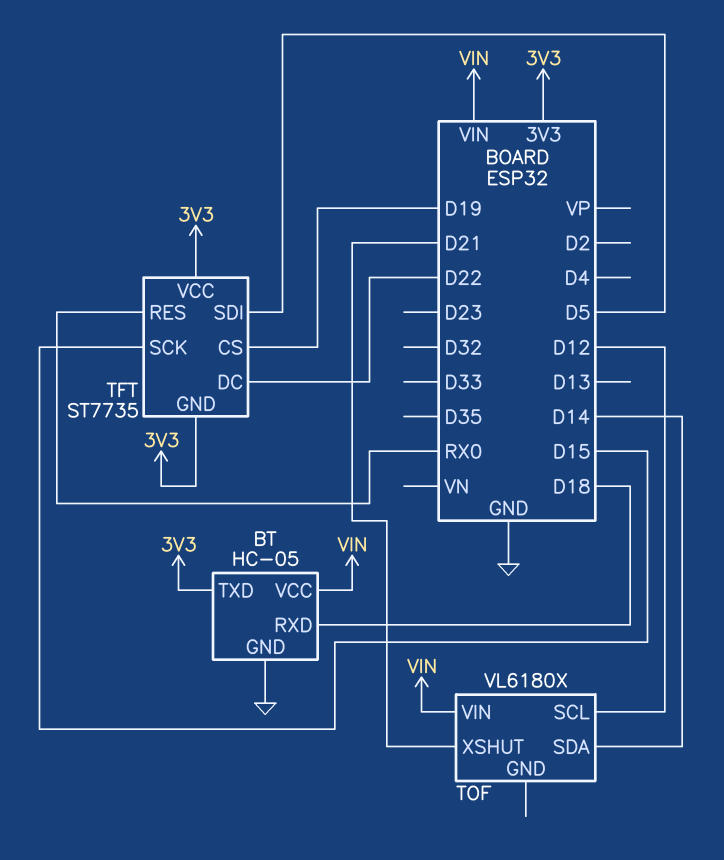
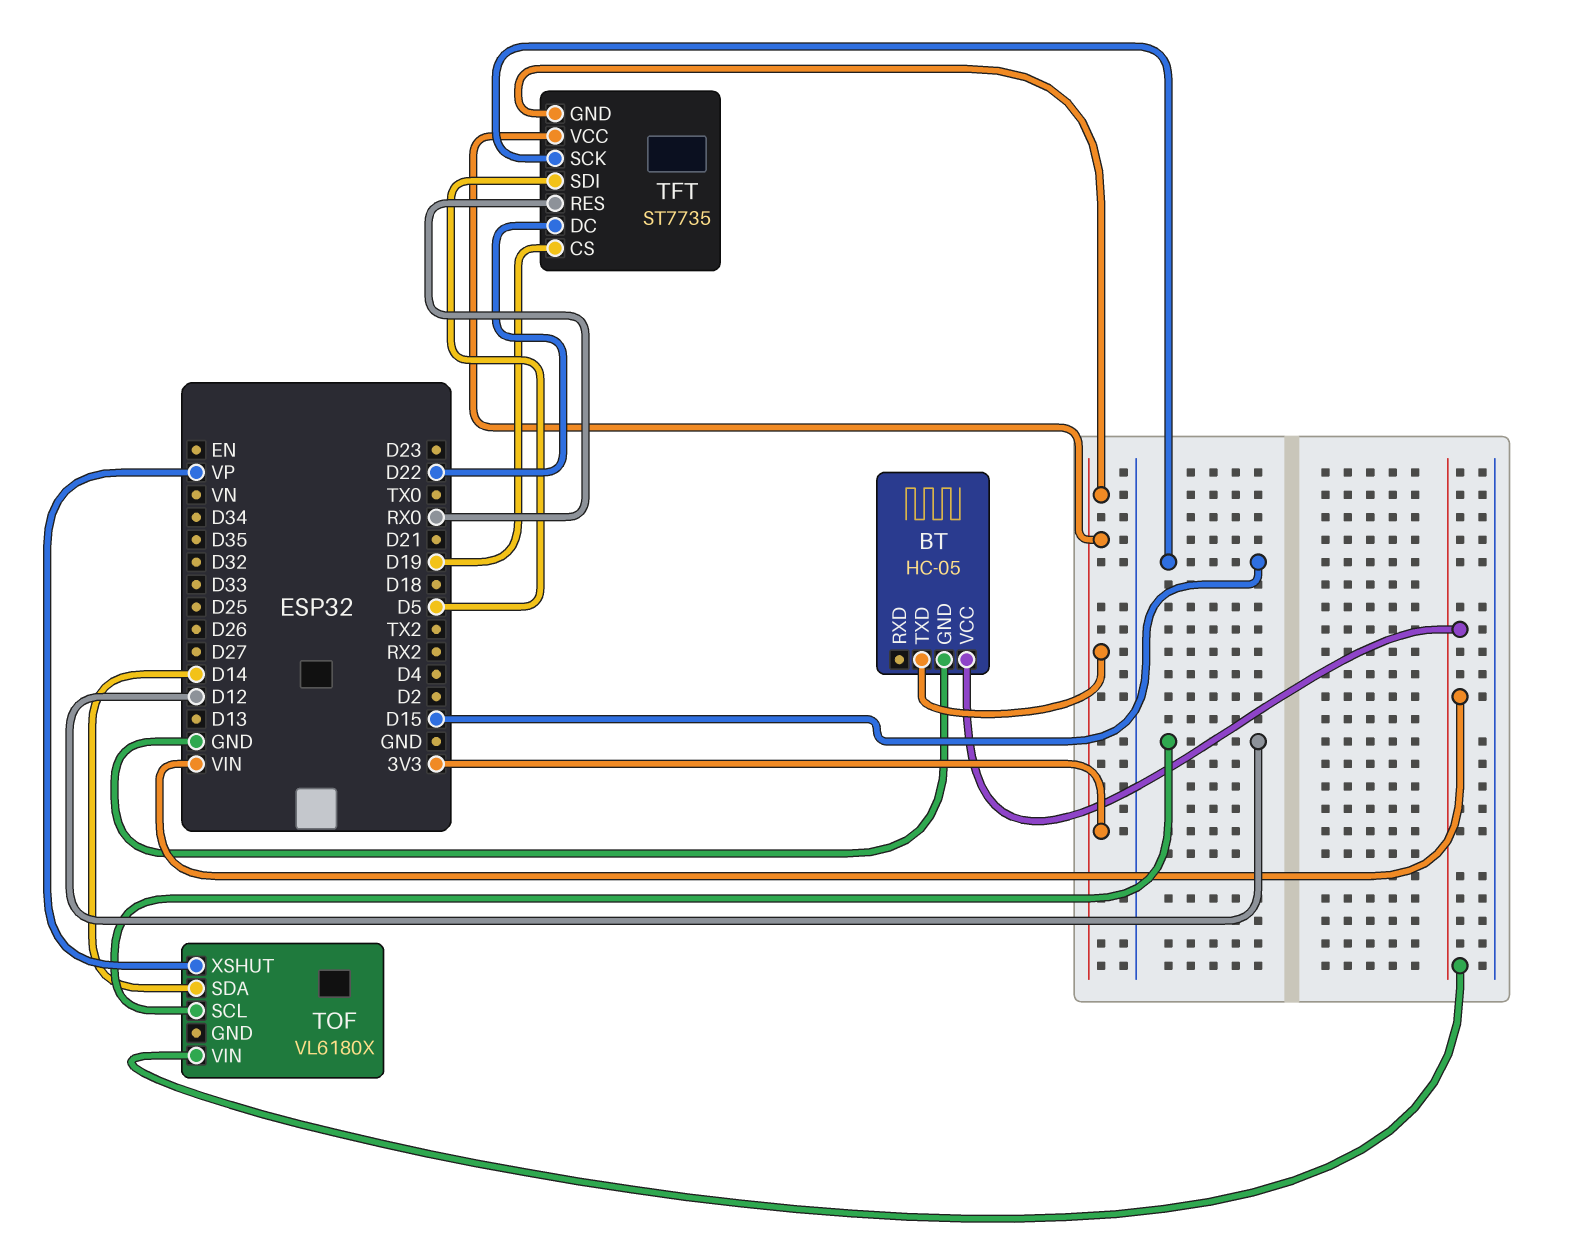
BT pin RXD: D18 -> none
TOF pin XSHUT: D21 -> VP

